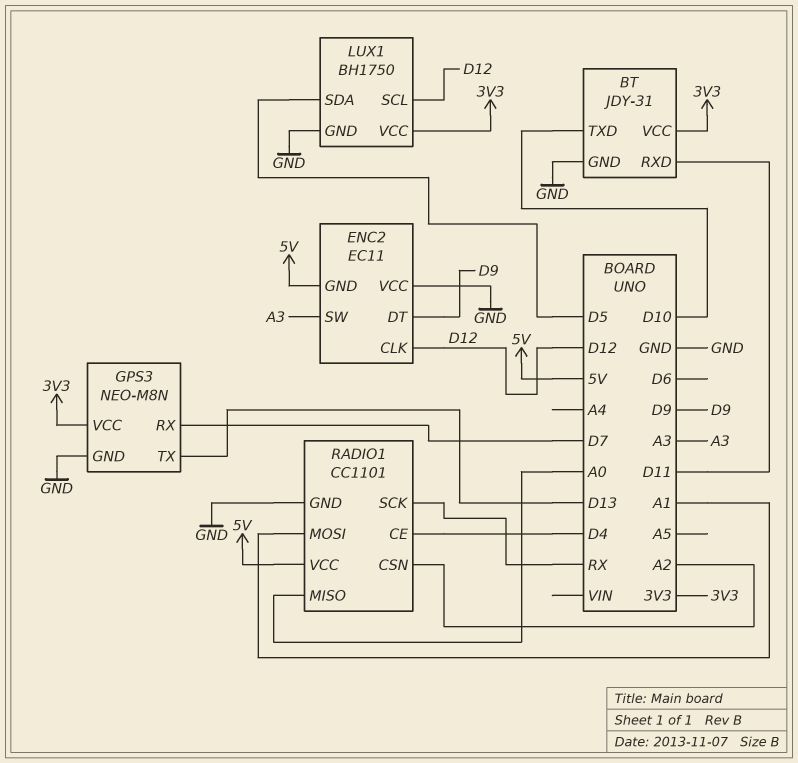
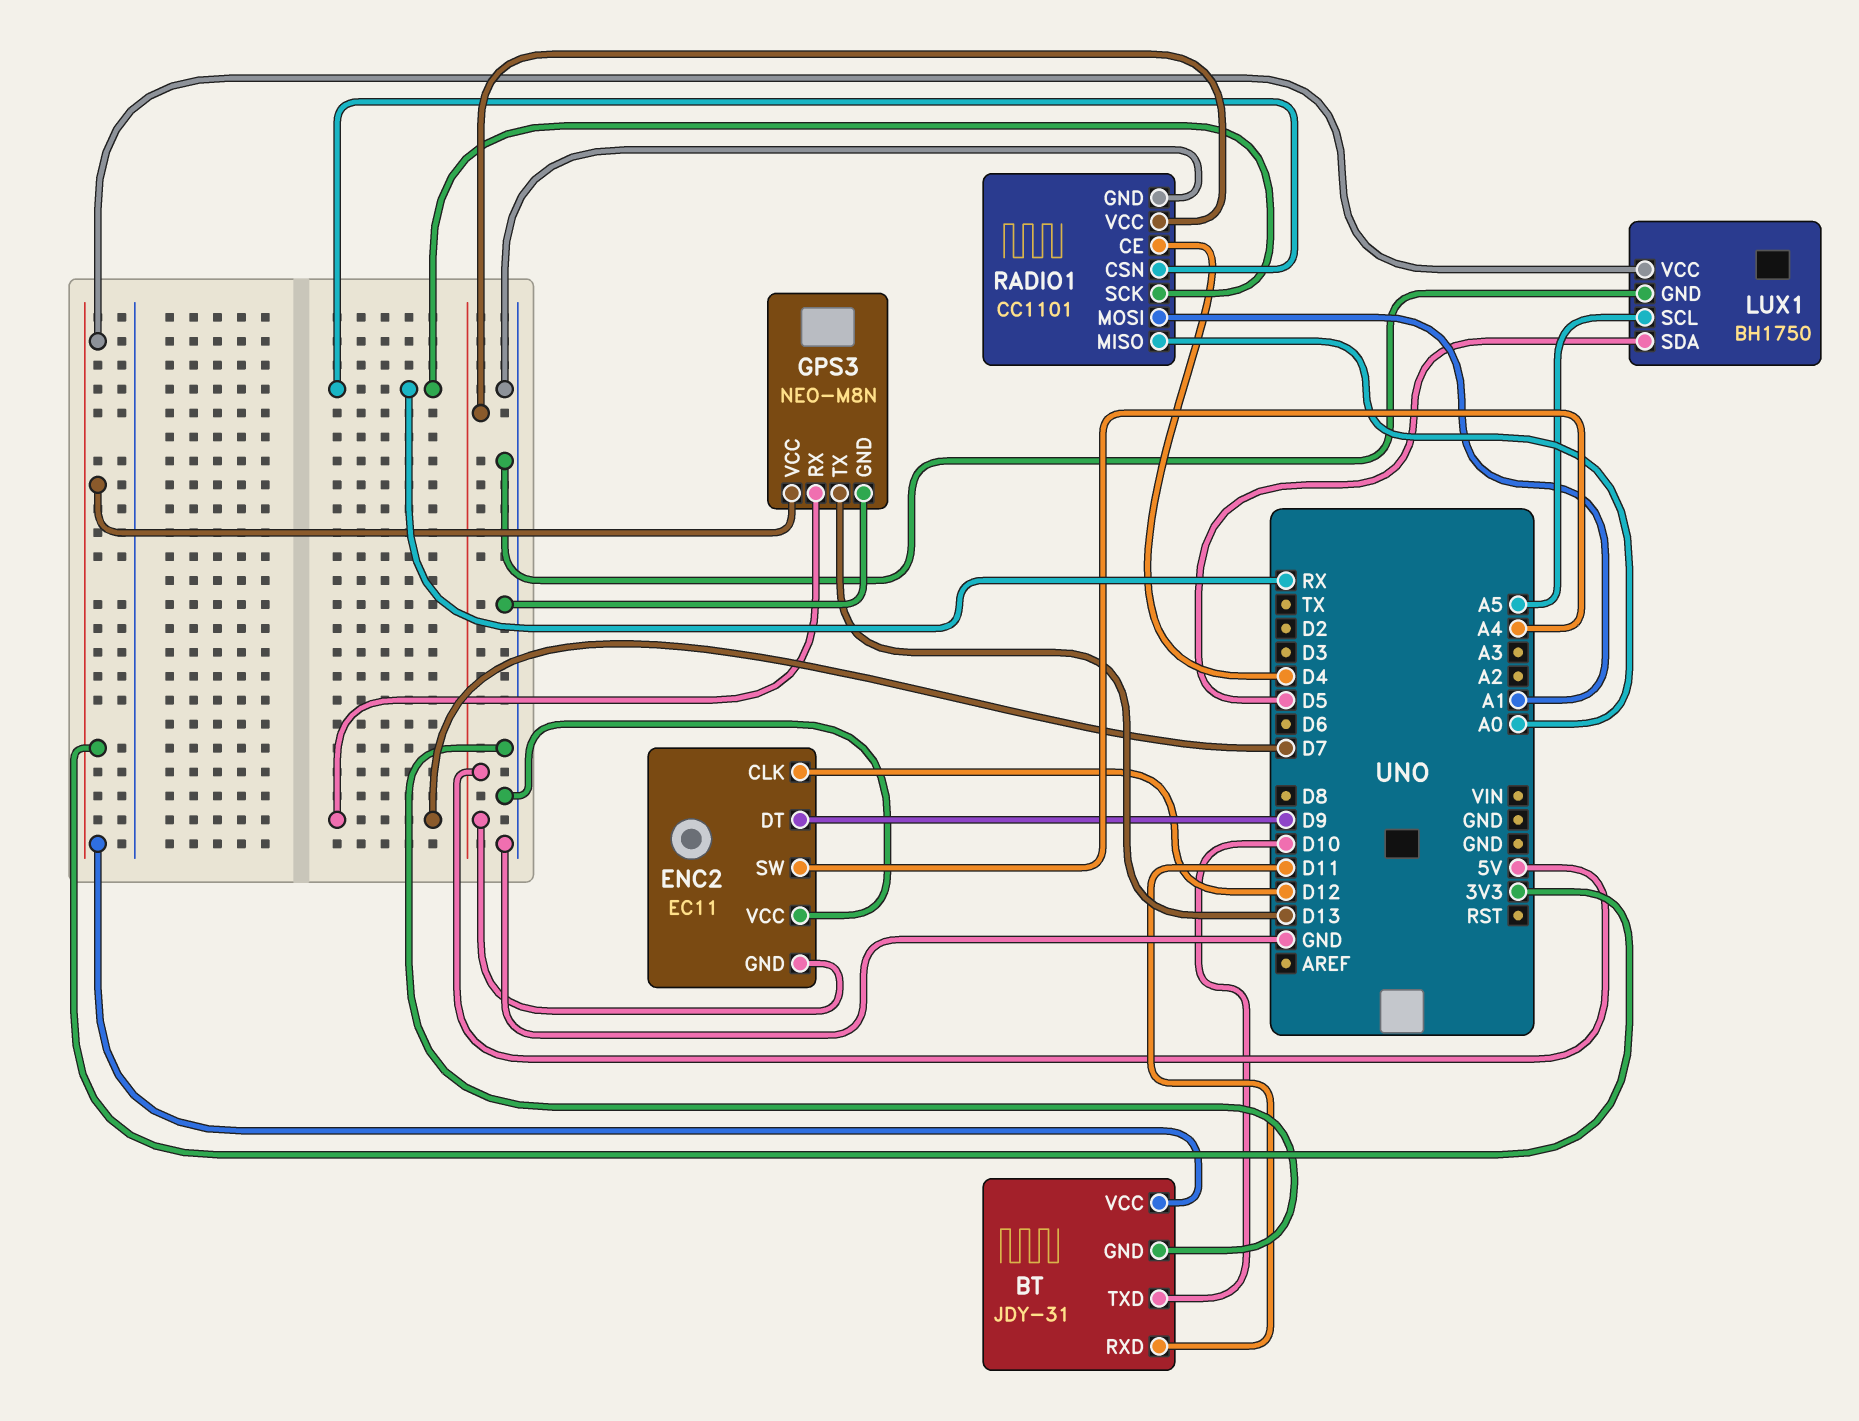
ENC2 pin SW: A3 -> A4
LUX1 pin SCL: D12 -> A5
RADIO1 pin CSN: A2 -> RX

